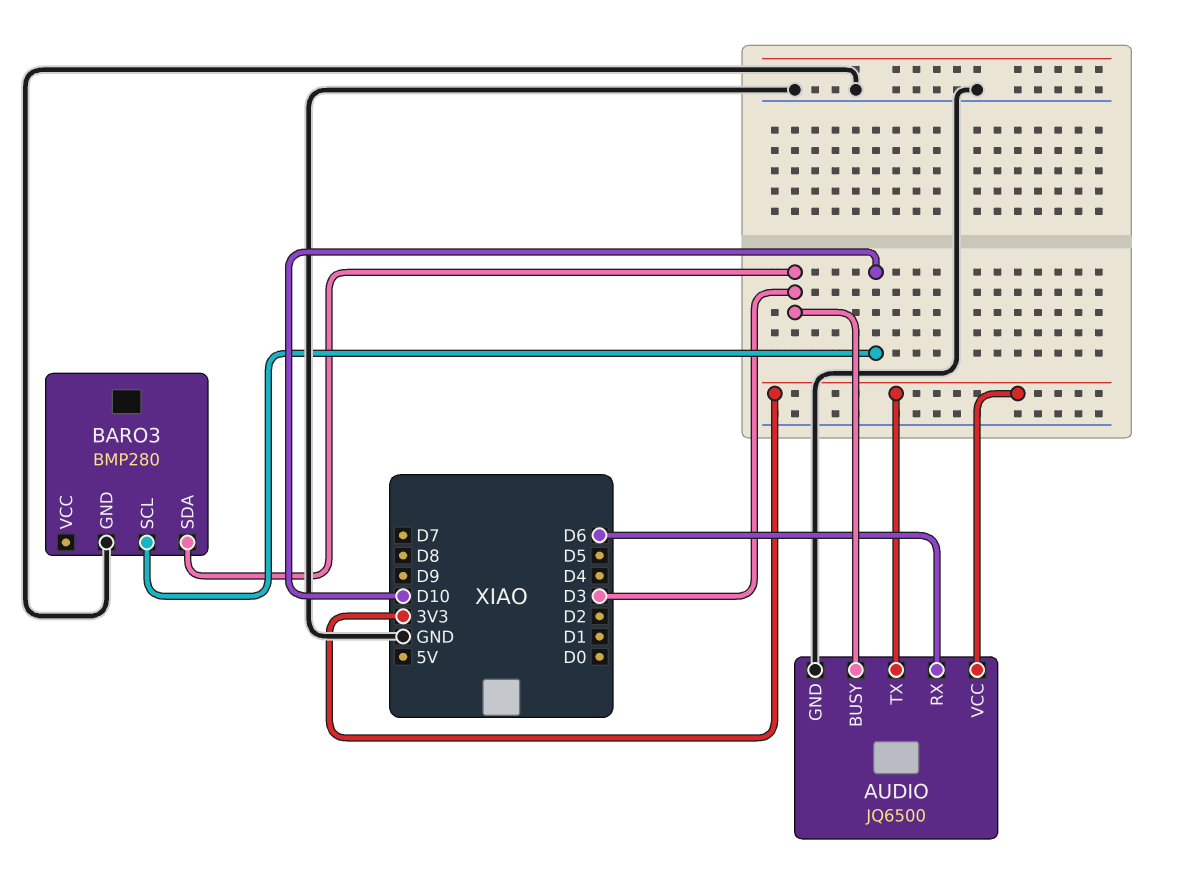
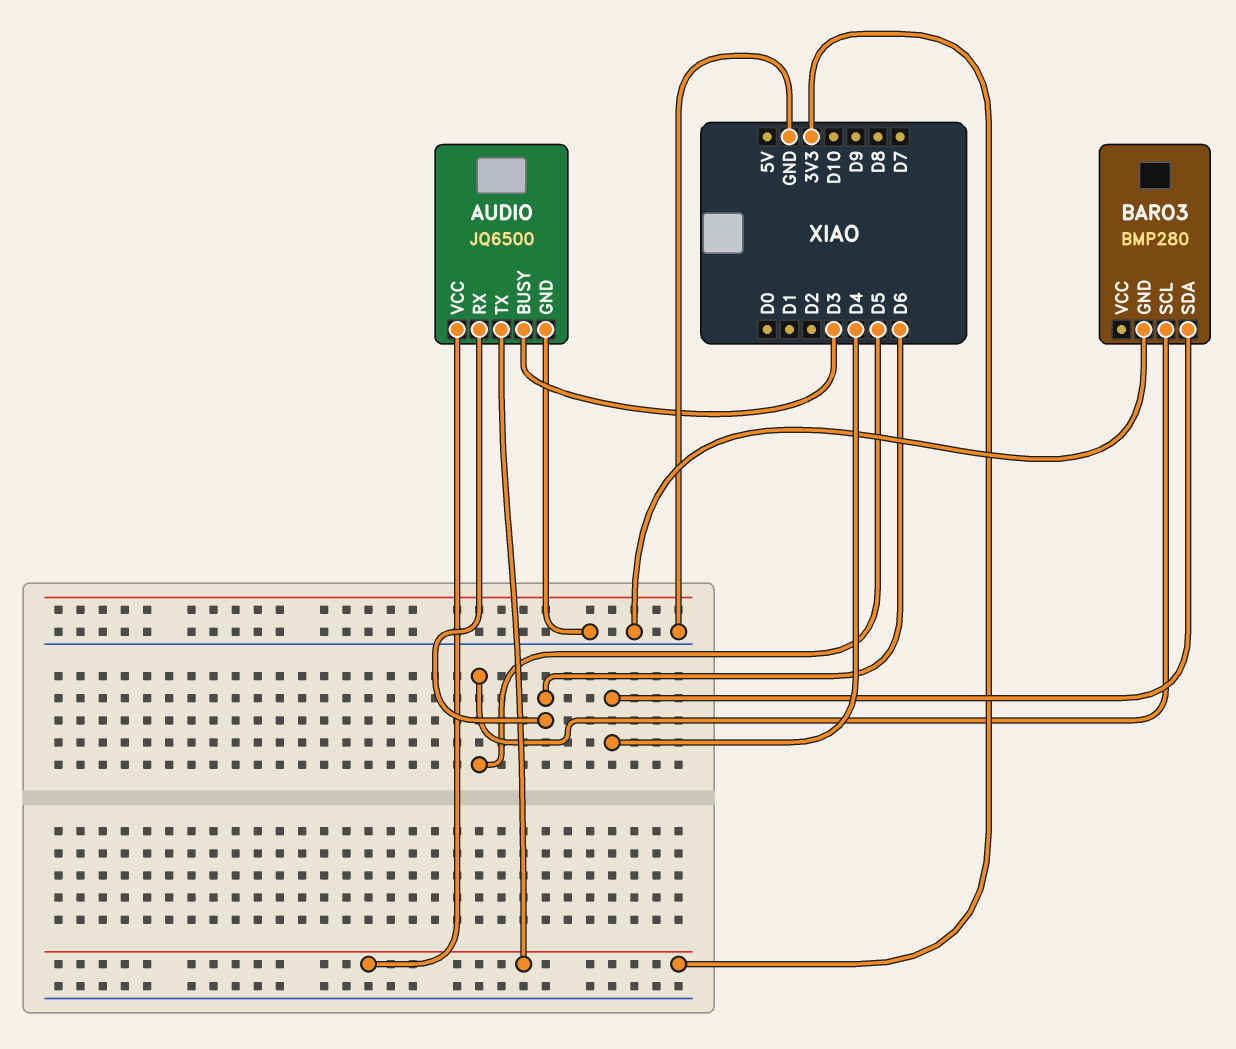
BARO3 pin SCL: D10 -> D5
BARO3 pin SDA: D3 -> D4

